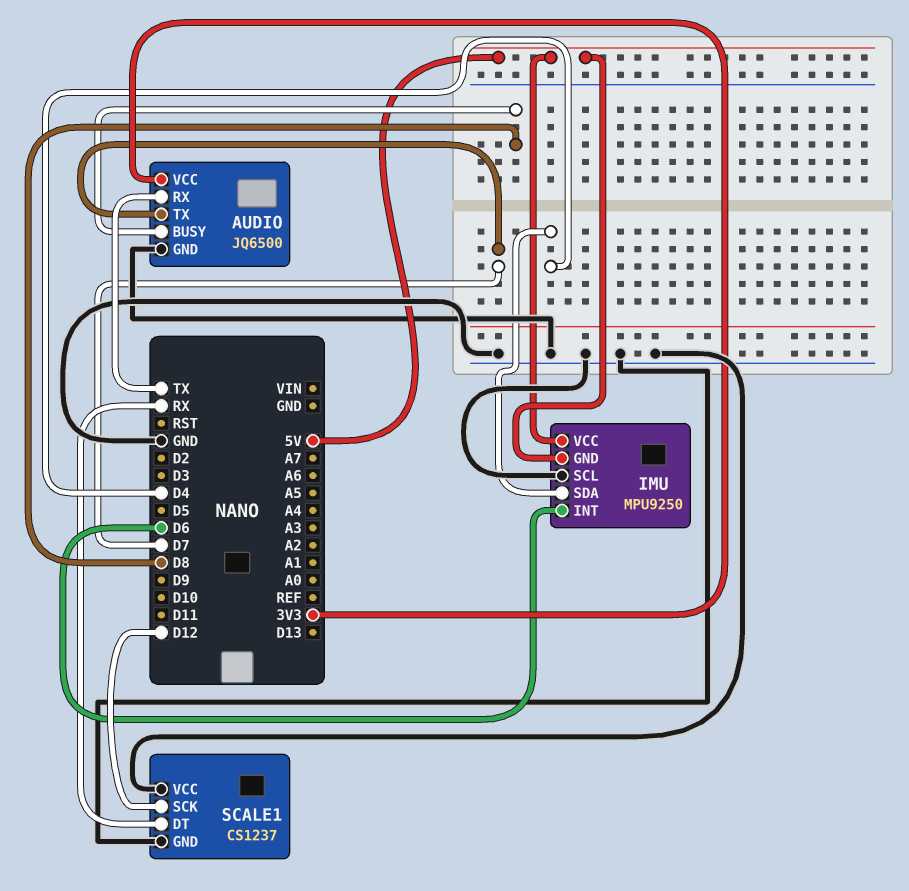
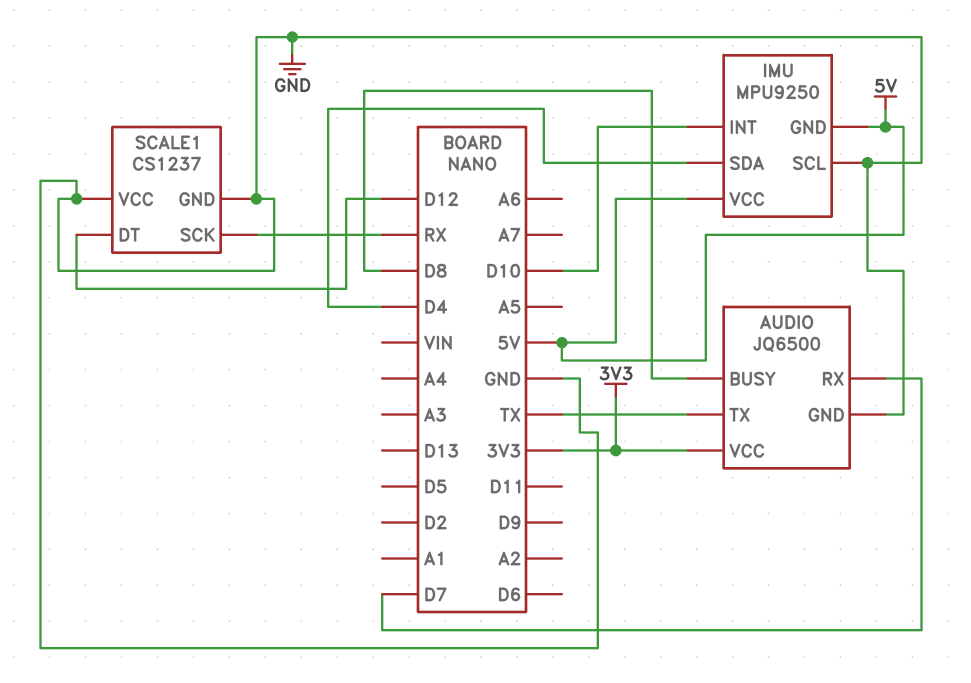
AUDIO pin RX: TX -> D7
AUDIO pin TX: D7 -> TX
IMU pin INT: D6 -> D10
SCALE1 pin DT: RX -> D12
SCALE1 pin SCK: D12 -> RX

